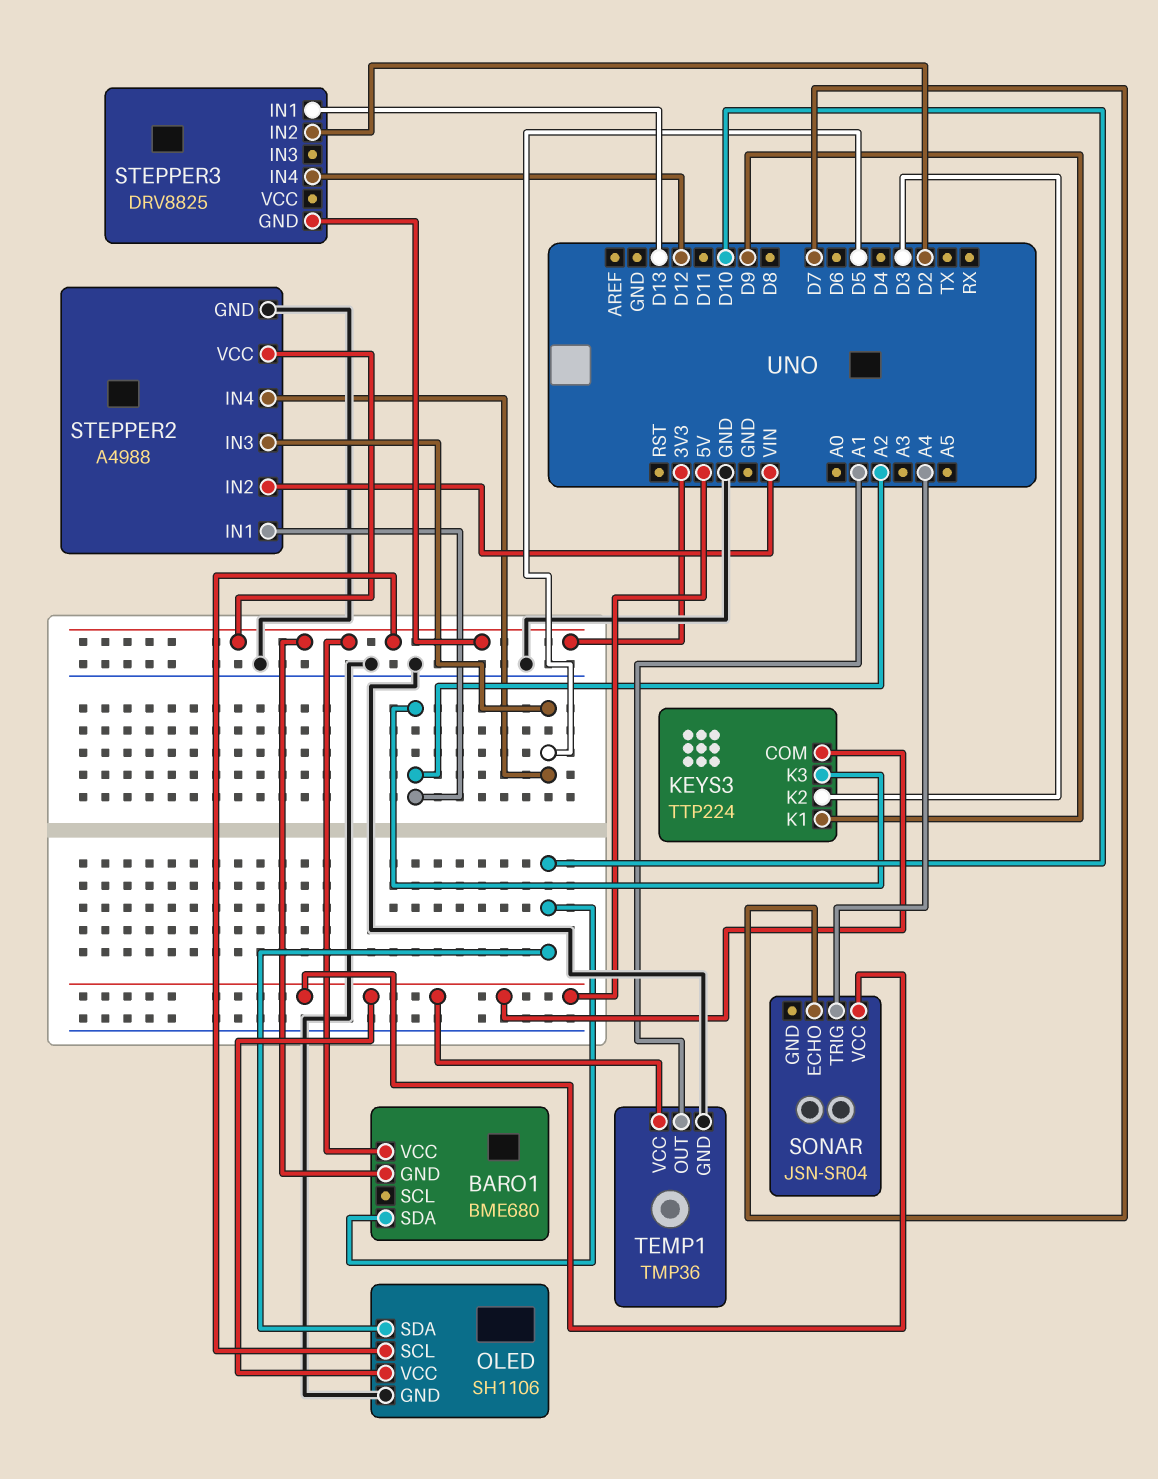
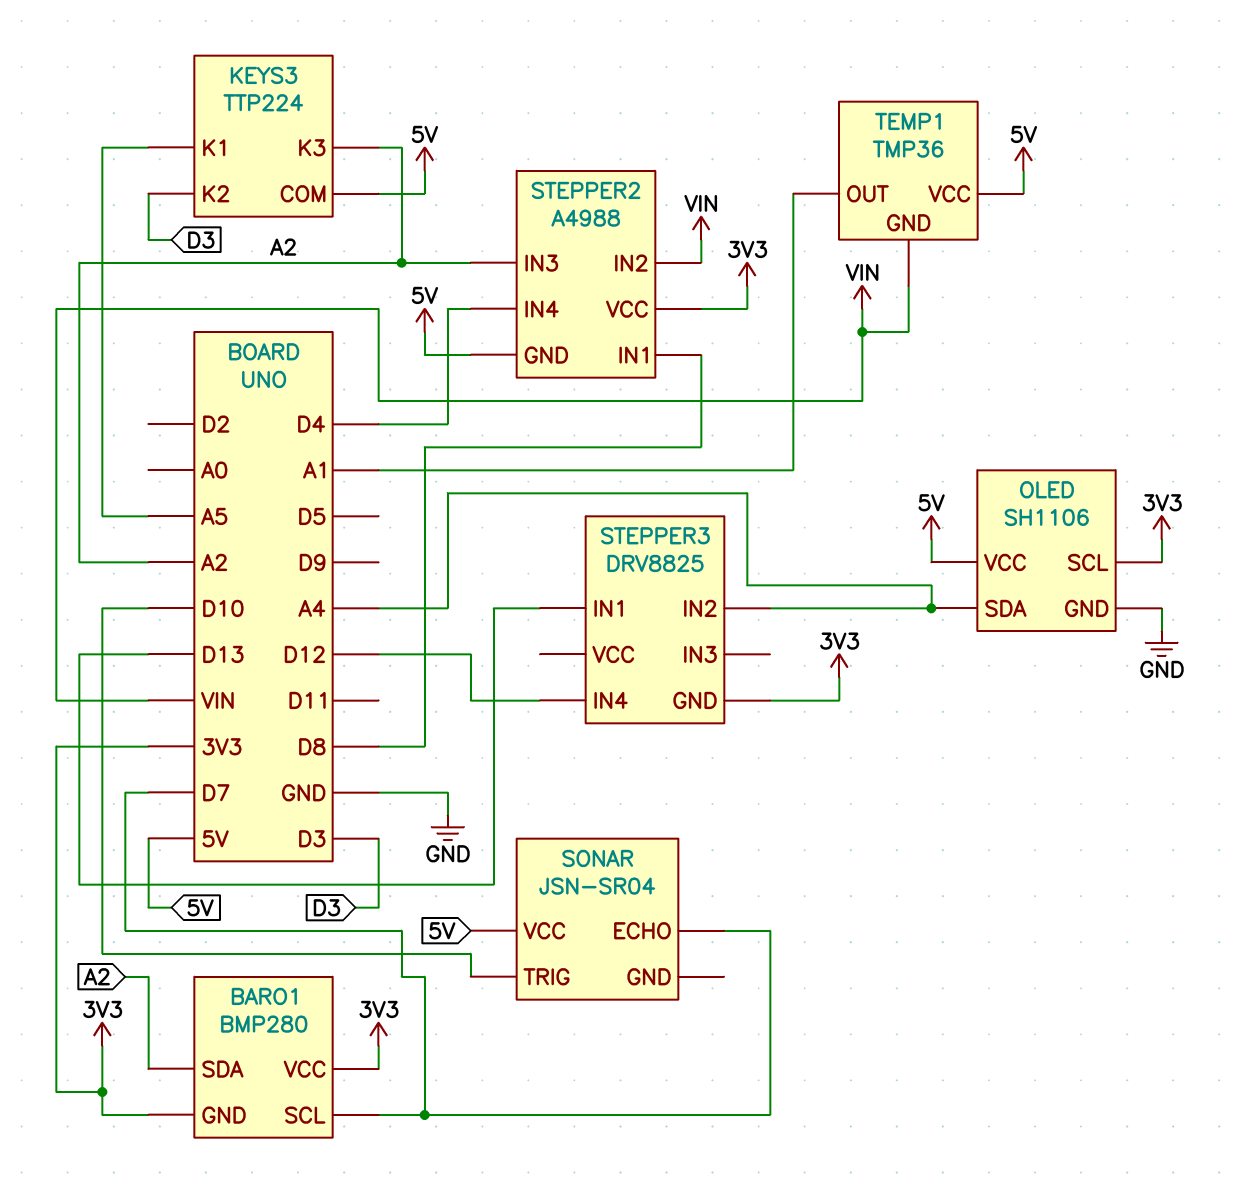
BARO1: BME680 -> BMP280
BARO1 pin SCL: none -> D7
BARO1 pin SDA: D10 -> A2
KEYS3 pin K1: D9 -> A5
OLED pin SDA: D10 -> A4
SONAR pin TRIG: A4 -> D10
STEPPER2 pin GND: GND -> 5V
STEPPER2 pin IN1: A2 -> D8
STEPPER2 pin IN3: D5 -> A2
STEPPER2 pin IN4: D5 -> D4
STEPPER3 pin IN2: D2 -> A4
TEMP1 pin GND: GND -> VIN

